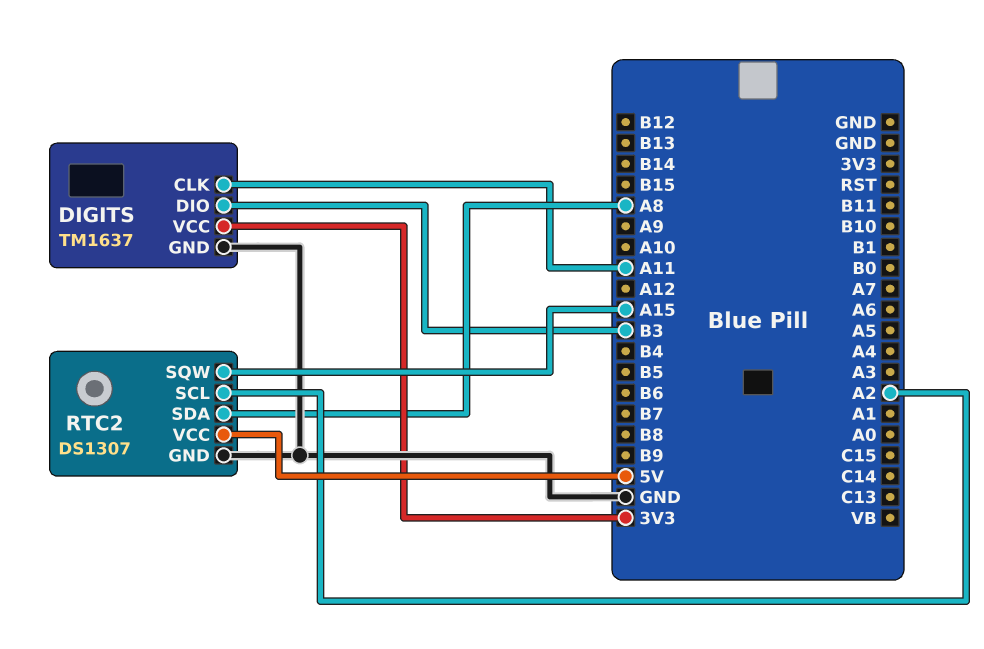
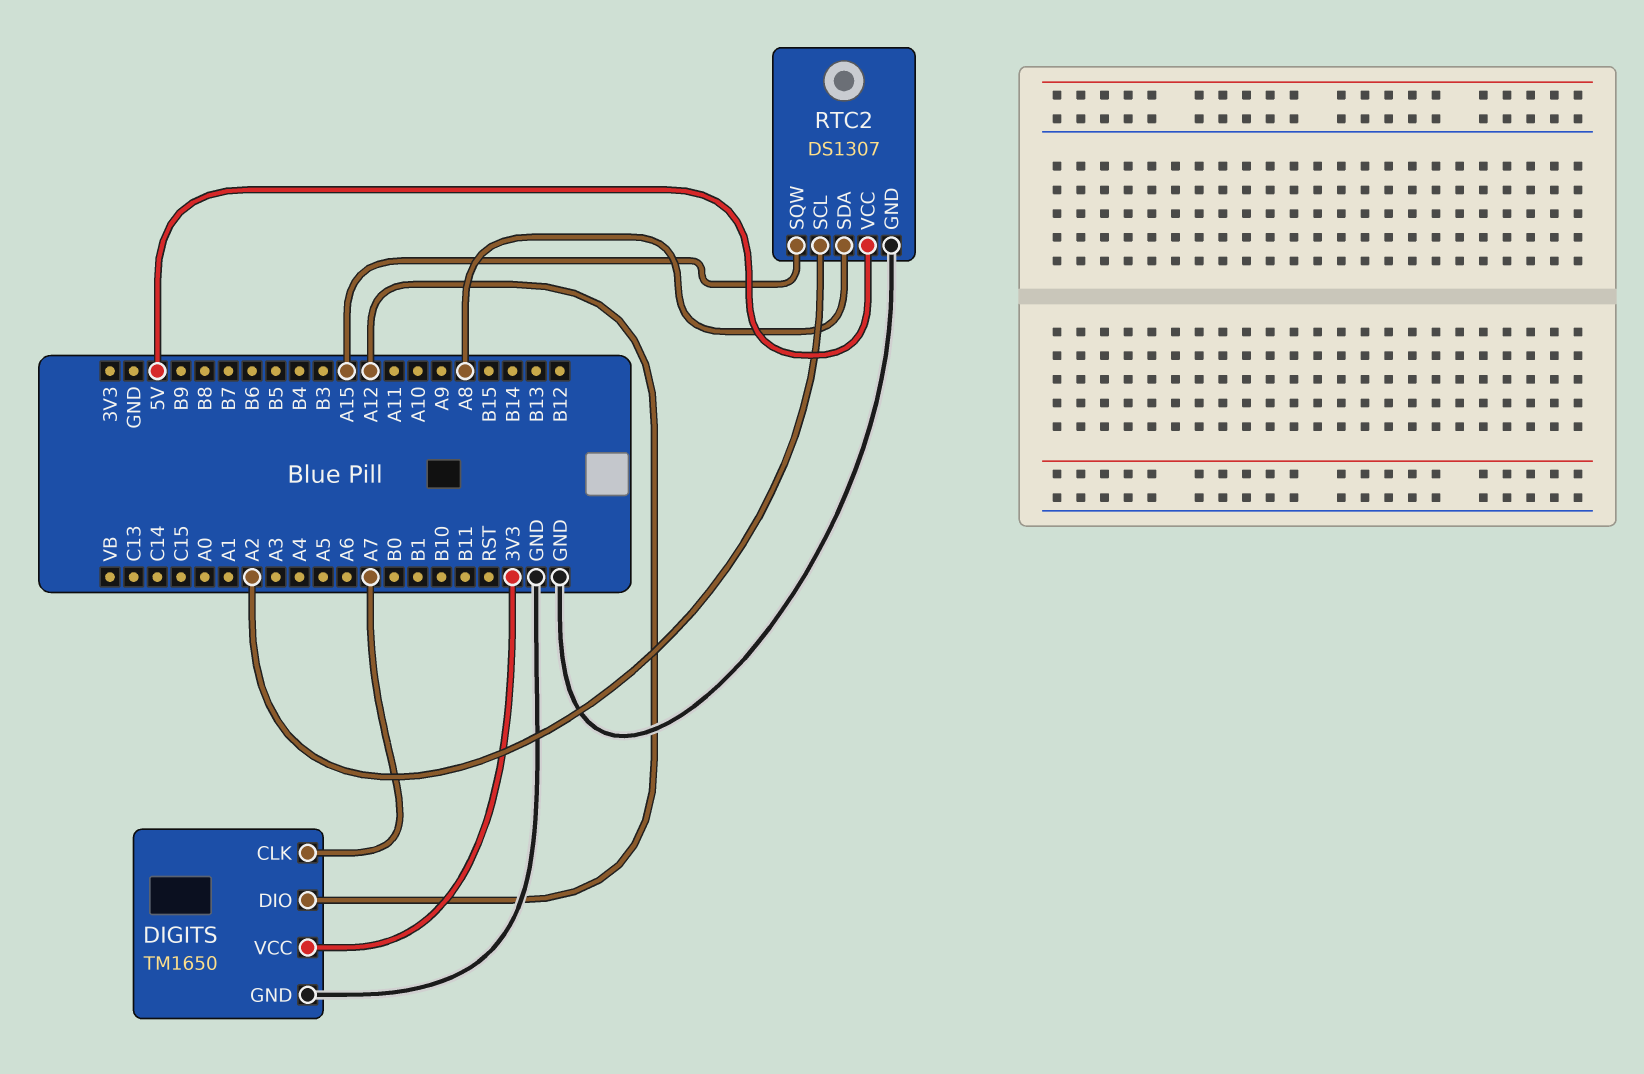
DIGITS: TM1637 -> TM1650
DIGITS pin CLK: A11 -> A7
DIGITS pin DIO: B3 -> A12

